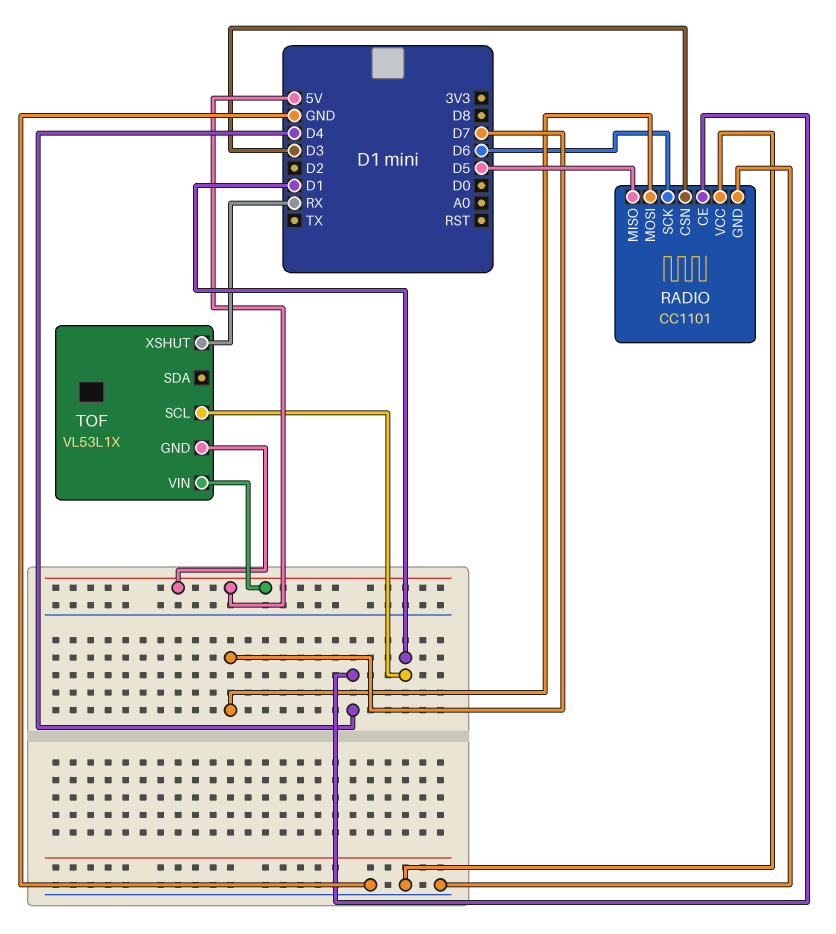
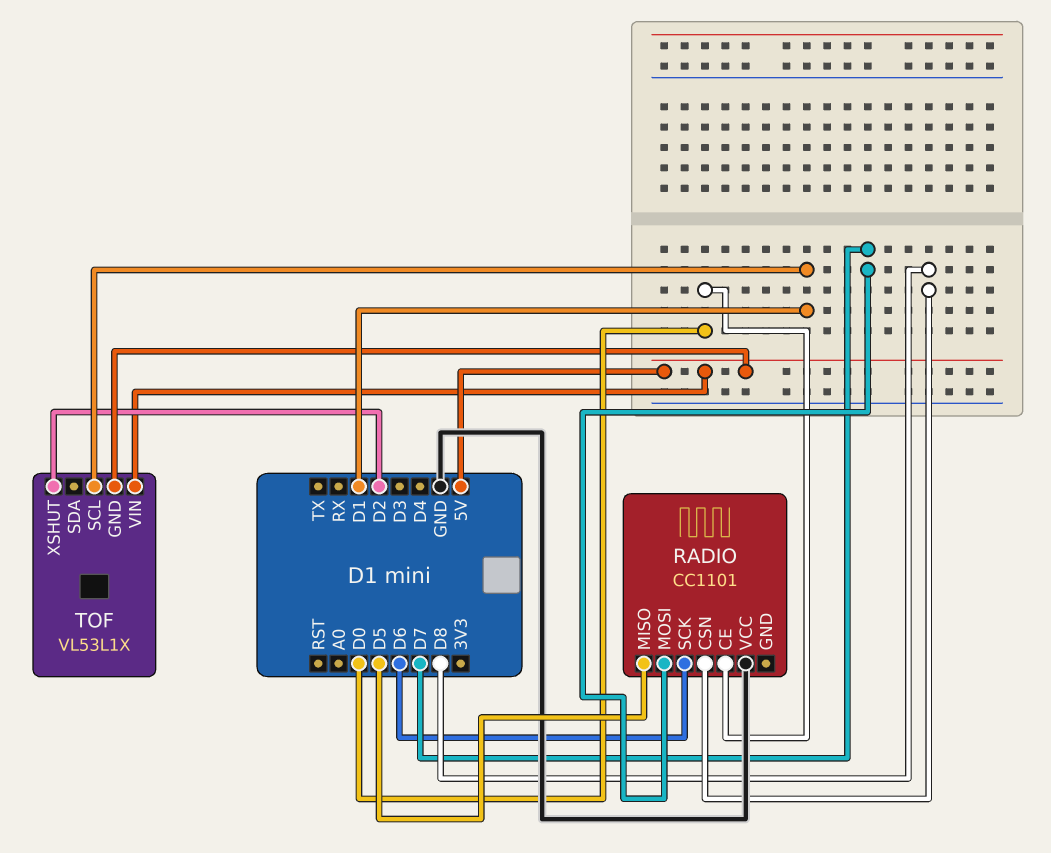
RADIO pin CE: D4 -> D0
RADIO pin CSN: D3 -> D8
RADIO pin GND: GND -> none
TOF pin XSHUT: RX -> D2

